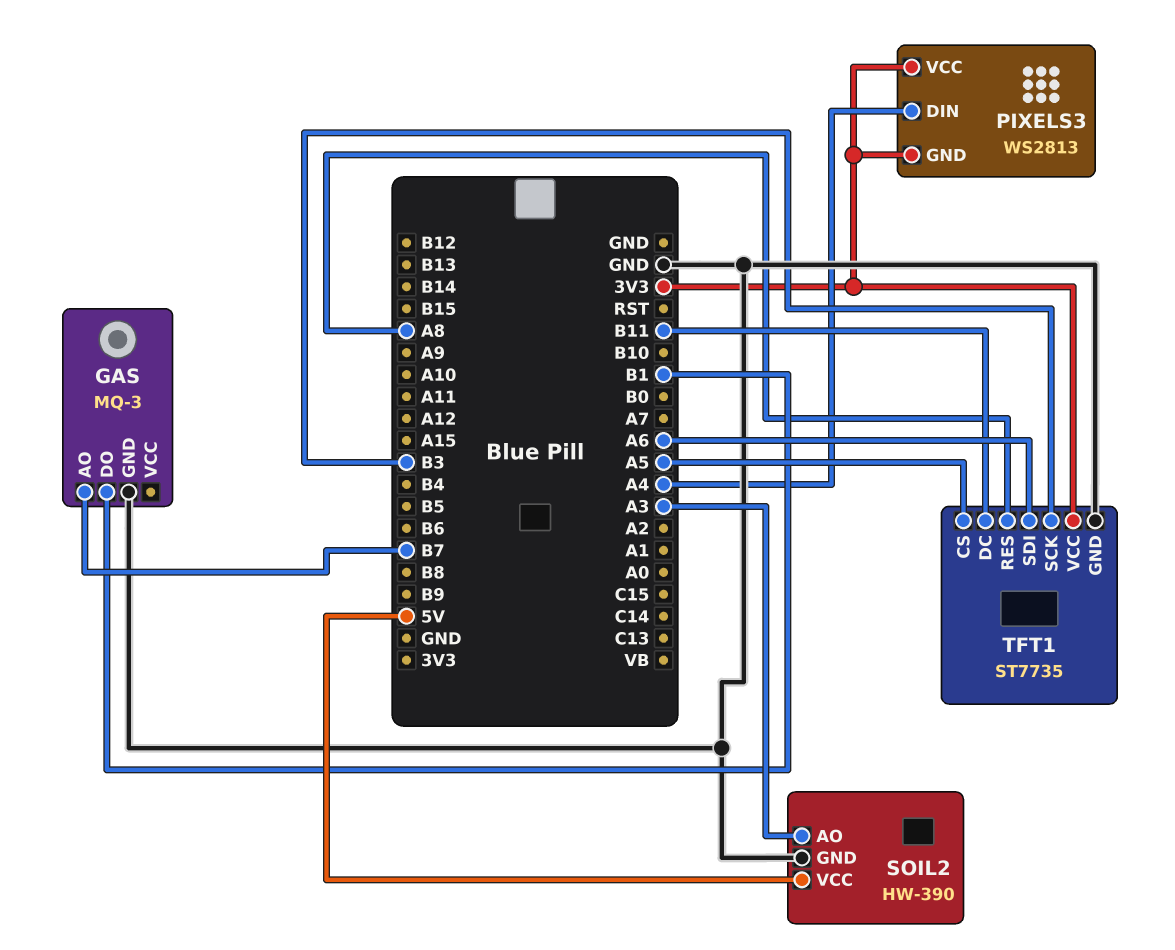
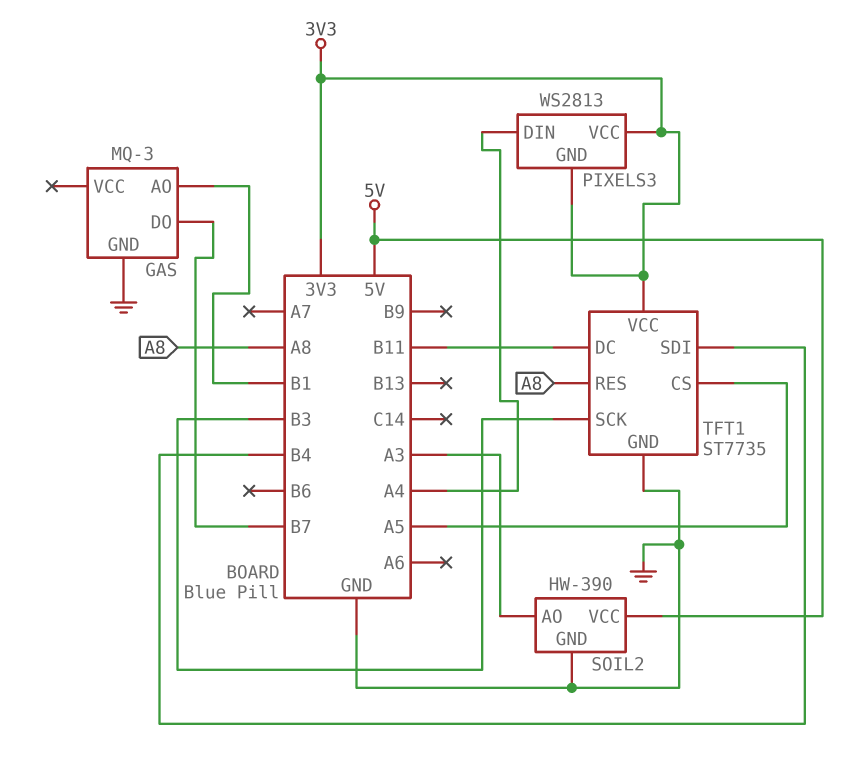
GAS pin AO: B7 -> B1
GAS pin DO: B1 -> B7
TFT1 pin SDI: A6 -> B4

